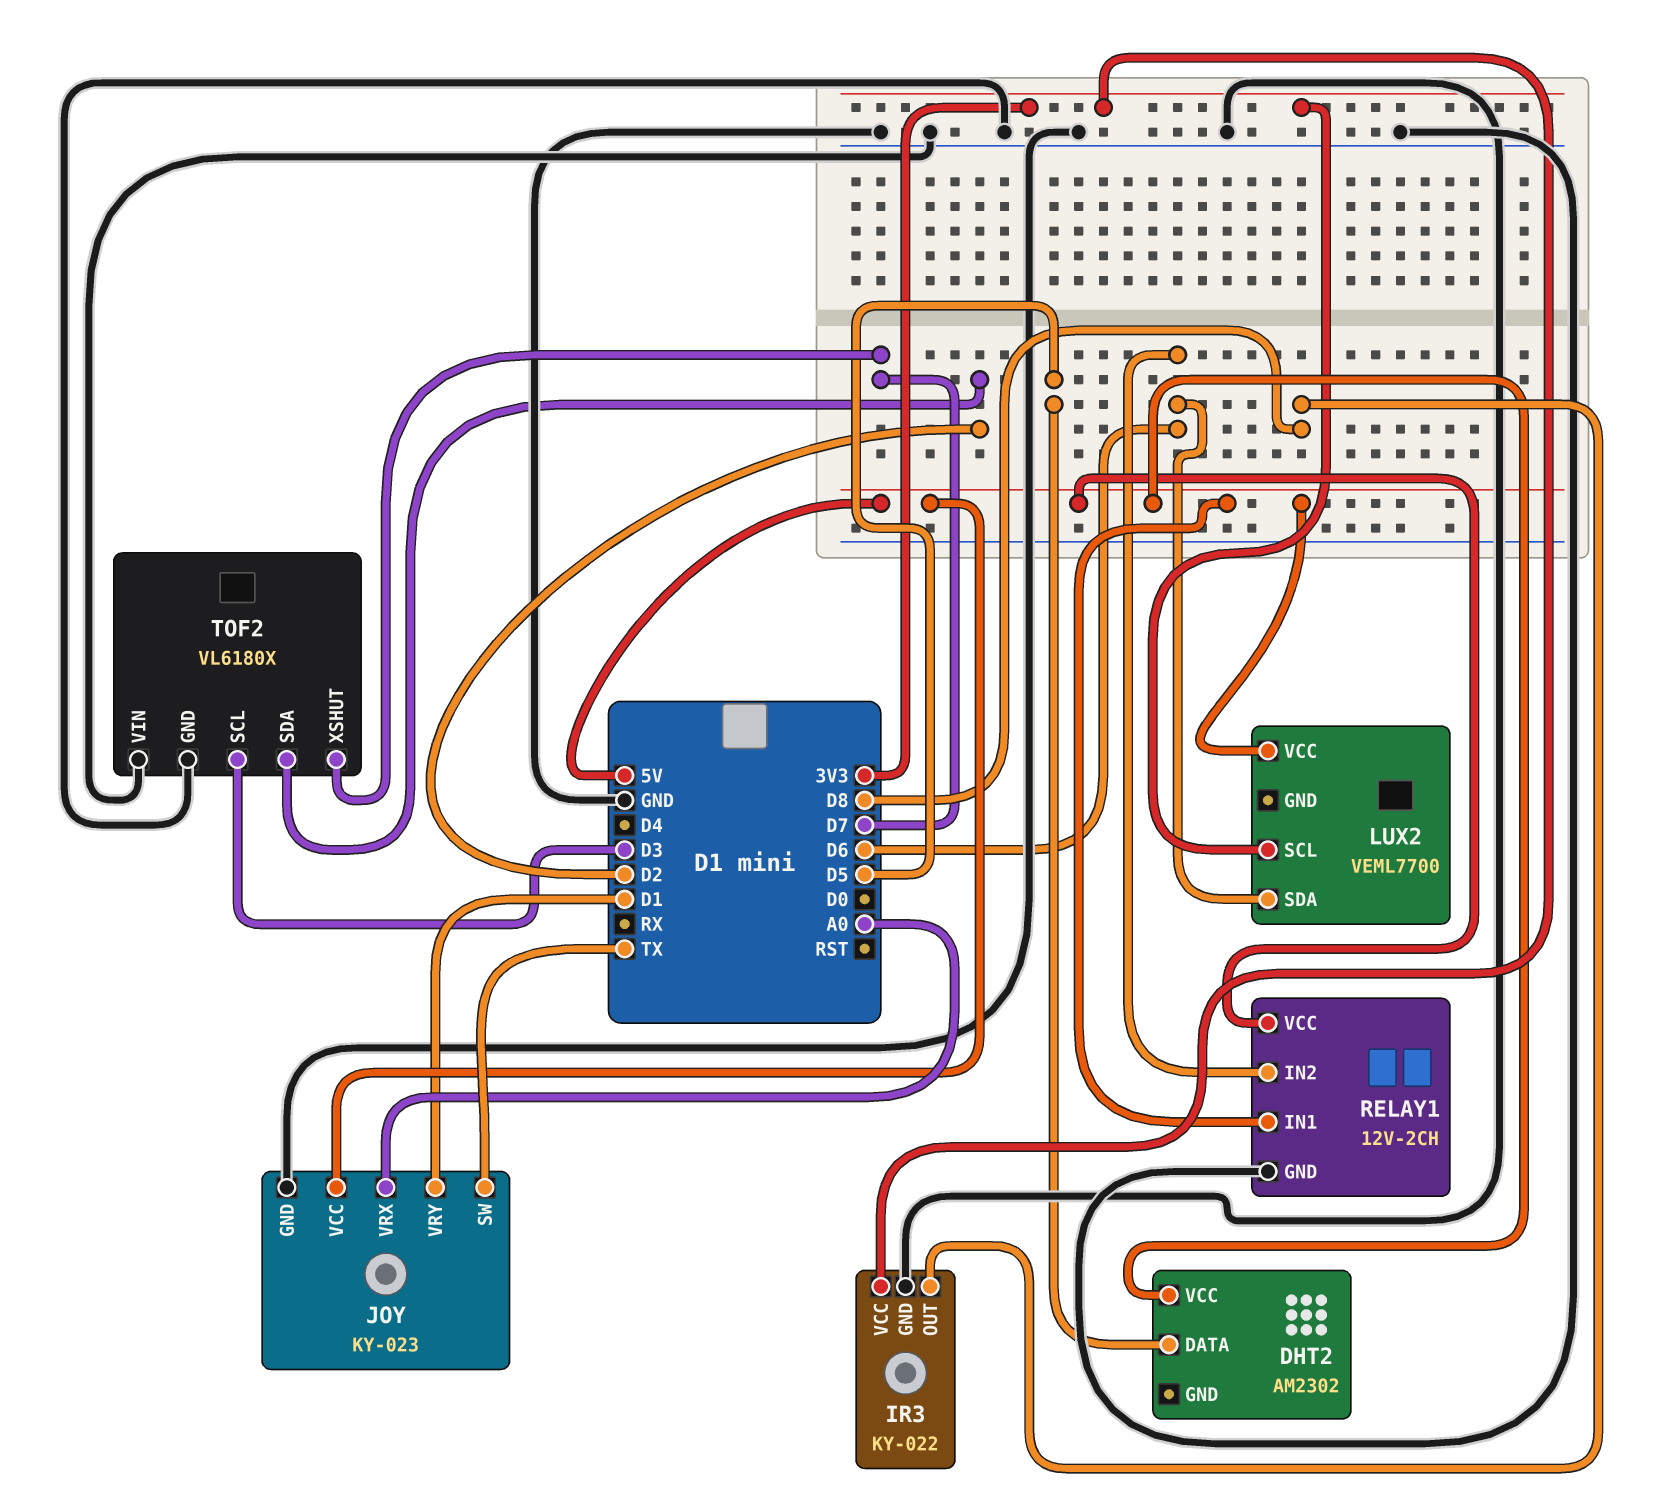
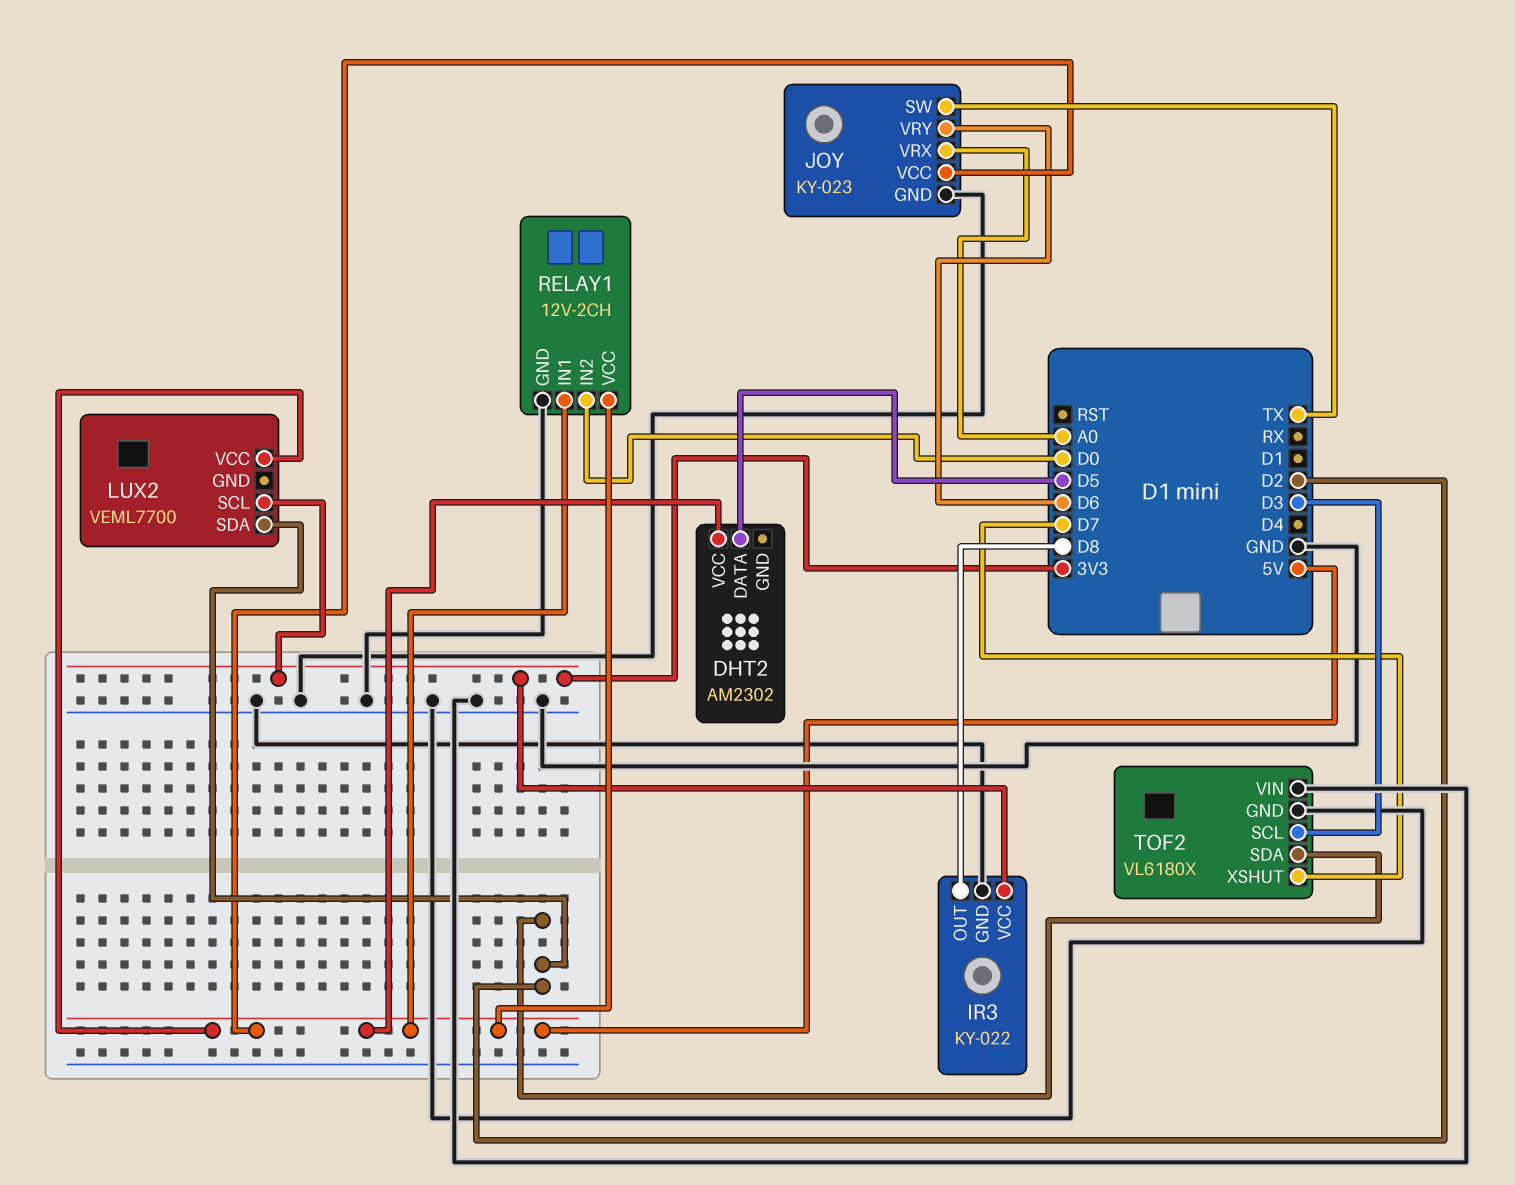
JOY pin VRY: D1 -> D6
LUX2 pin SDA: D6 -> D2
RELAY1 pin IN2: D6 -> D0

